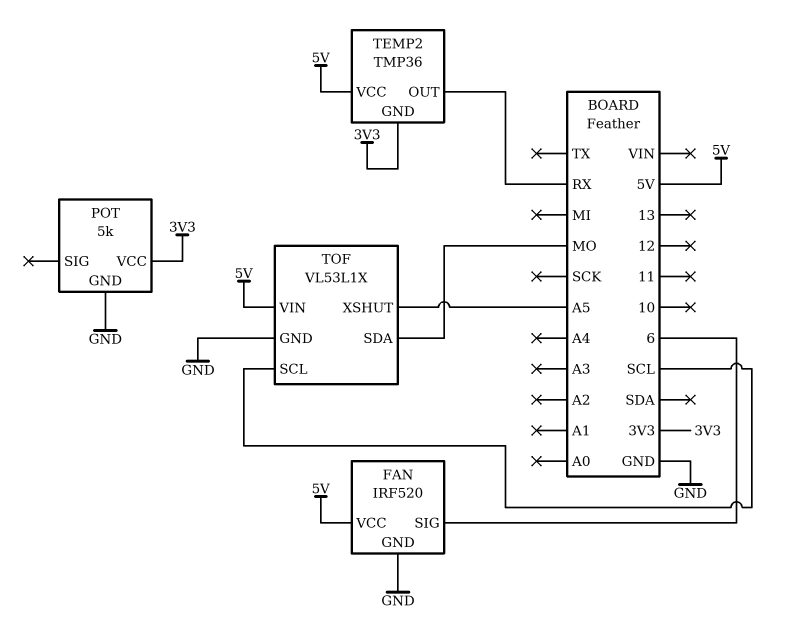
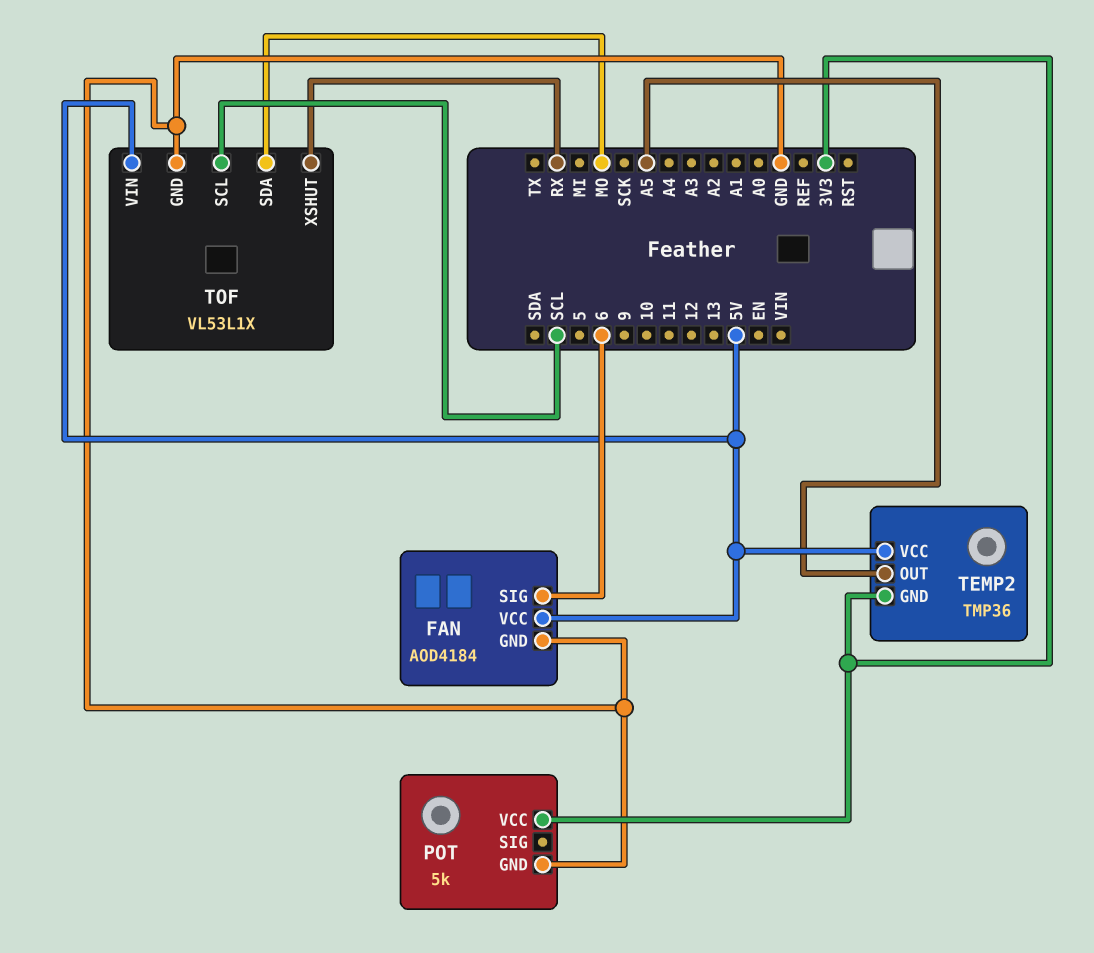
FAN: IRF520 -> AOD4184
TEMP2 pin OUT: RX -> A5
TOF pin XSHUT: A5 -> RX

